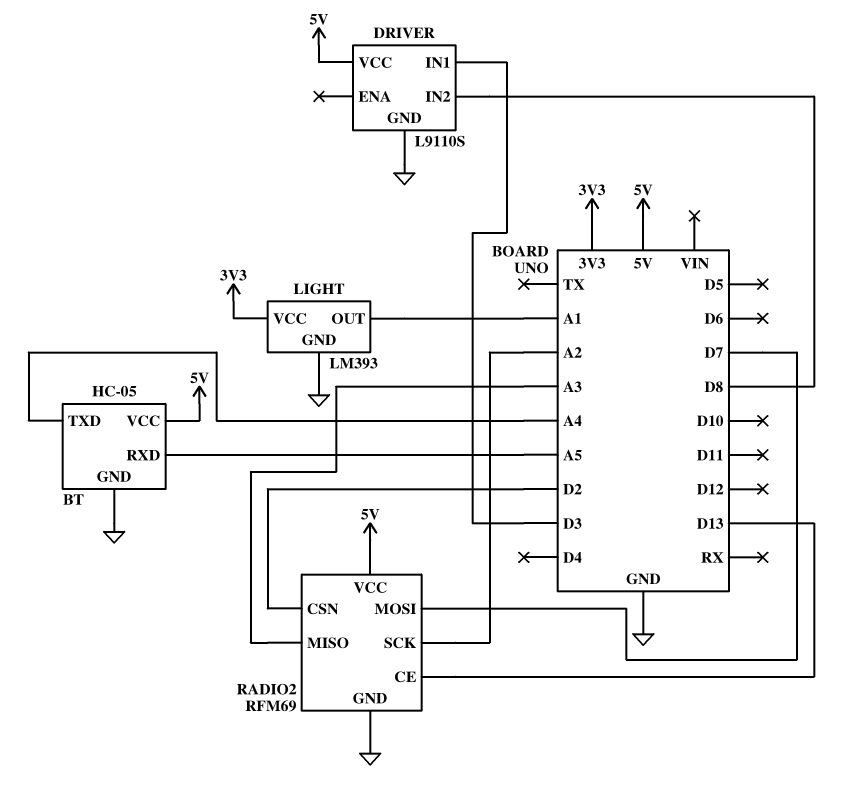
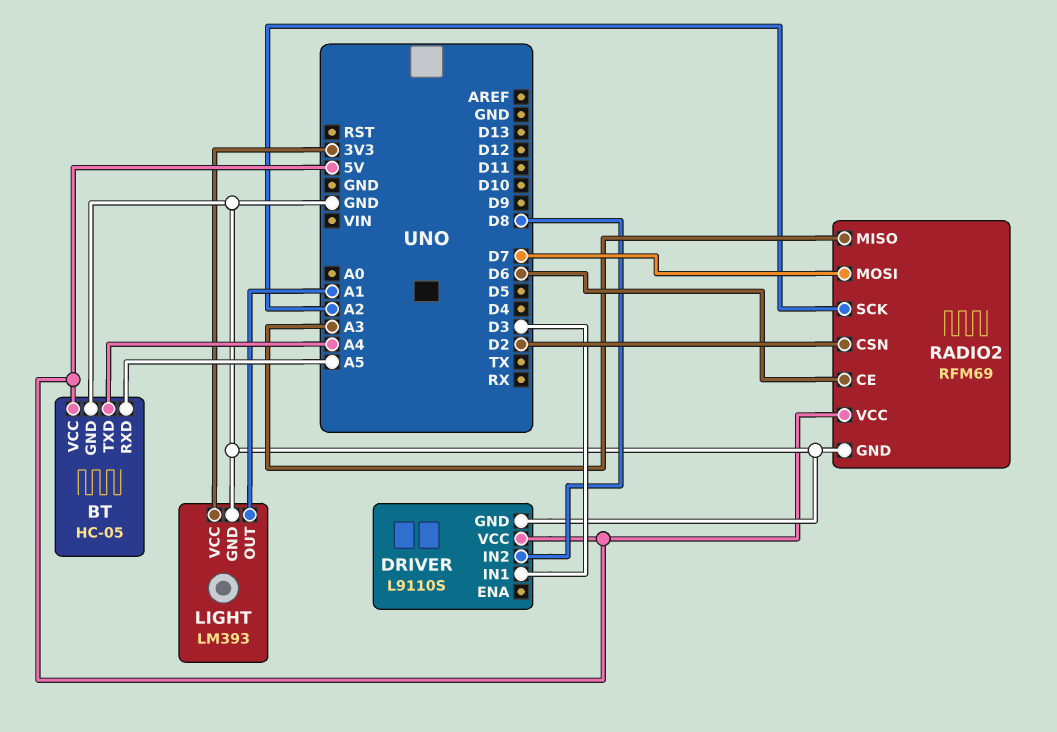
RADIO2 pin CE: D13 -> D6

